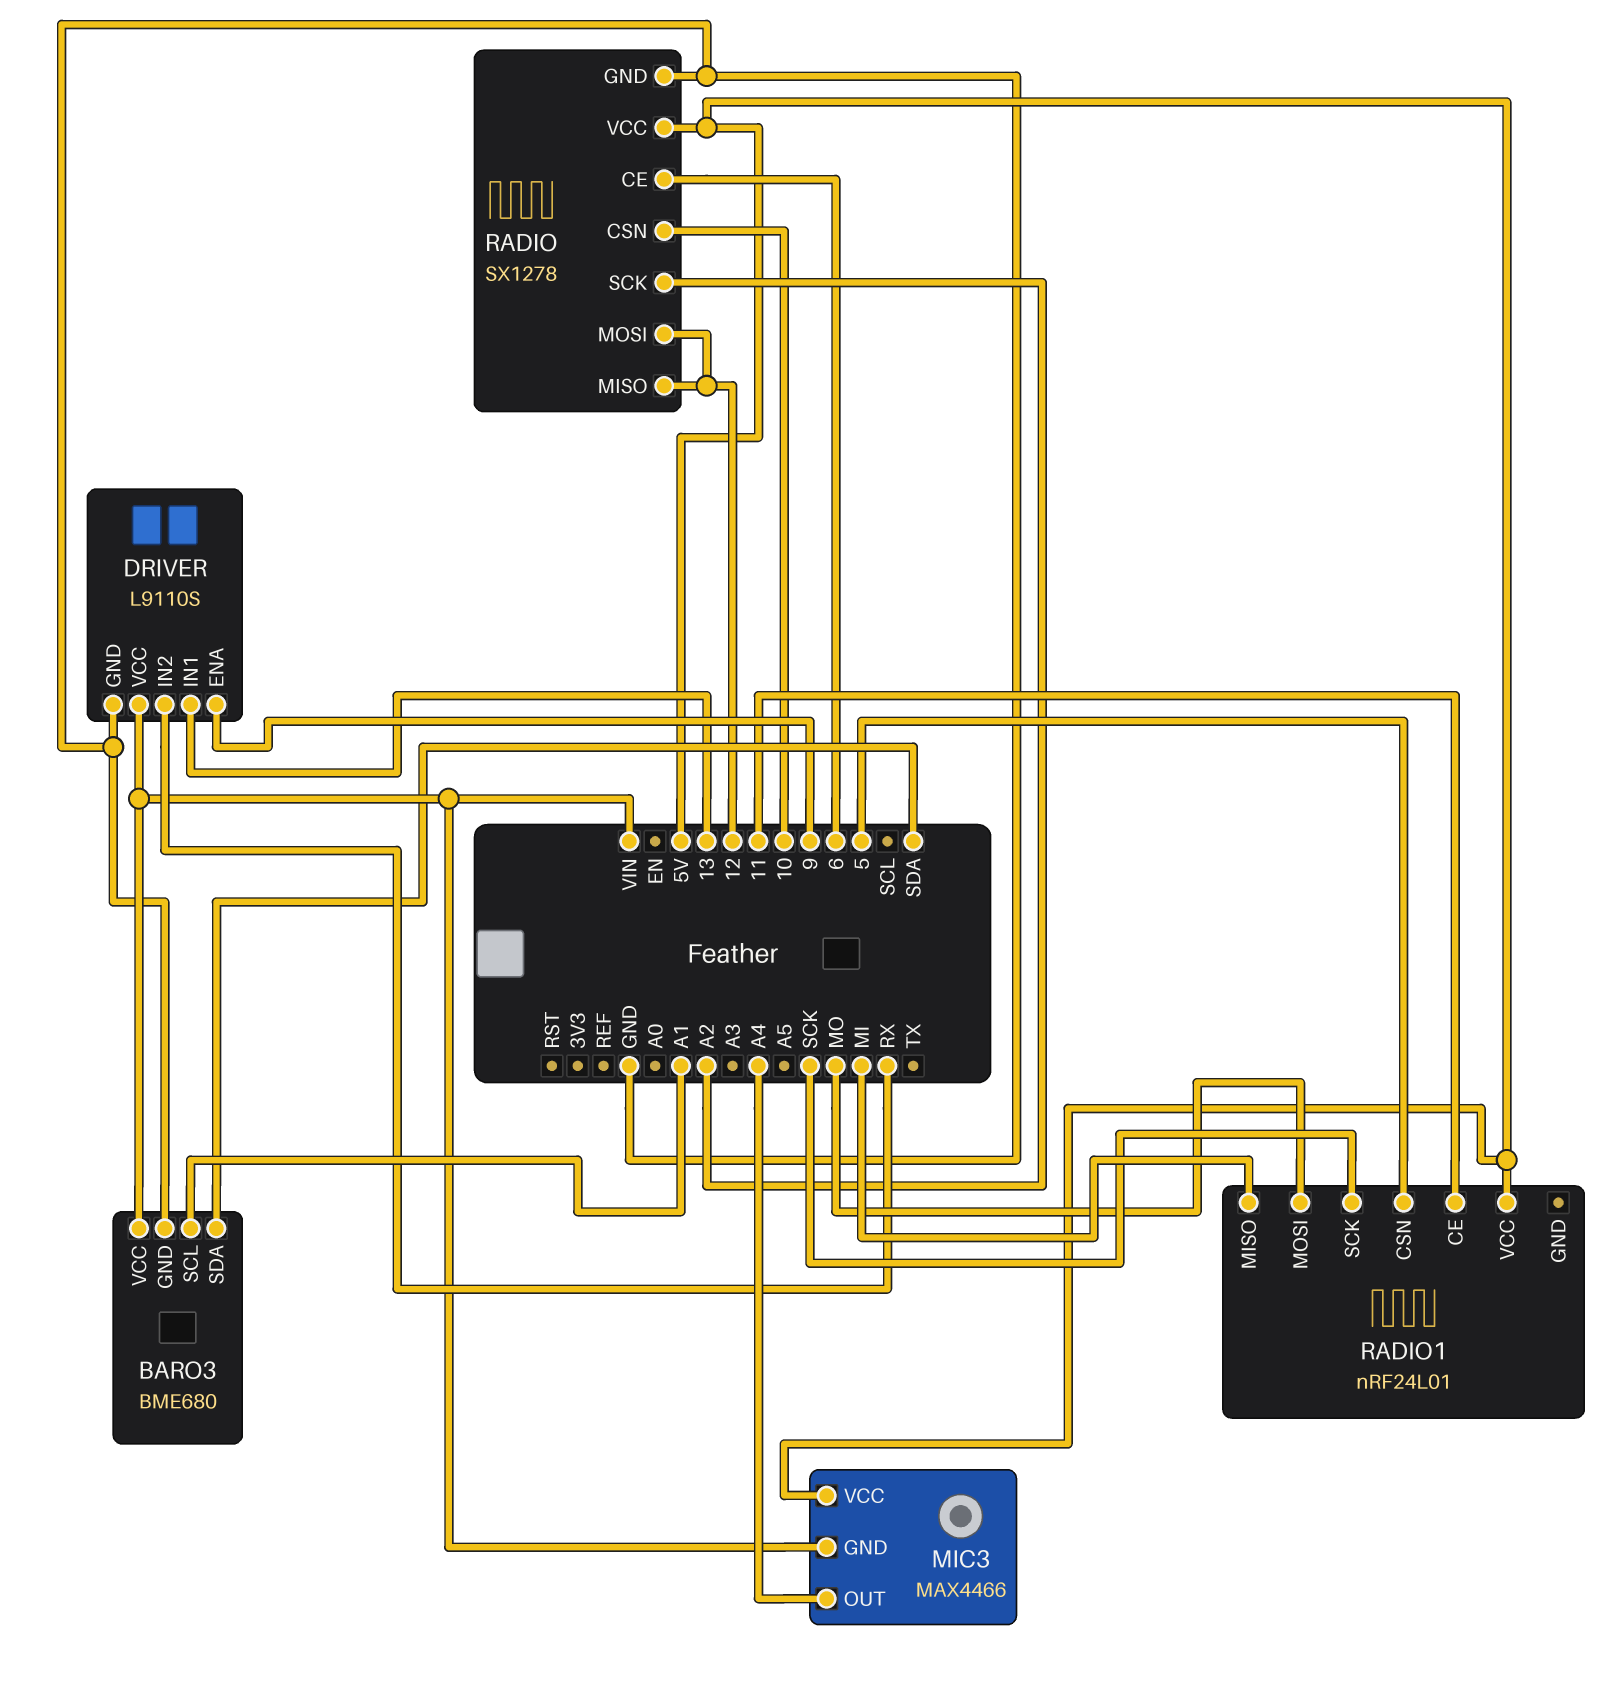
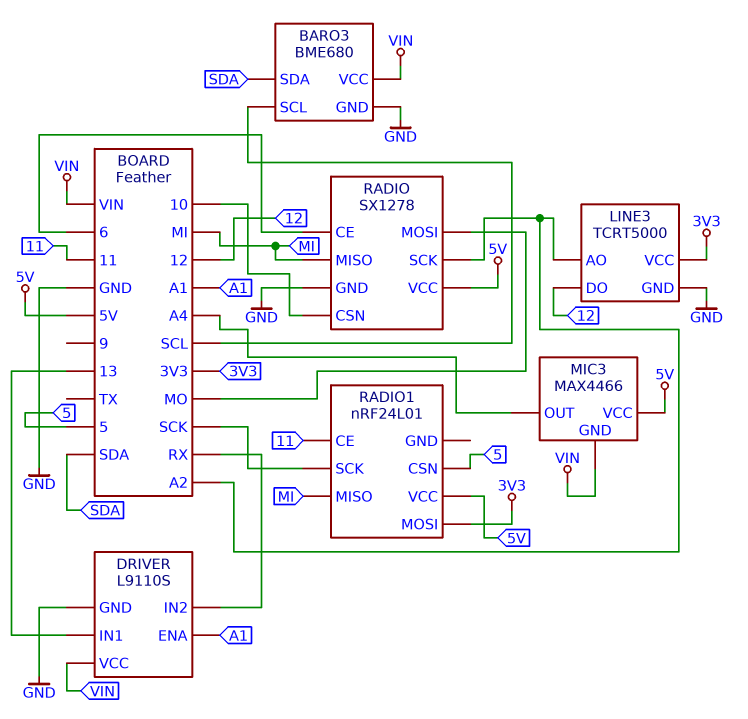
BARO3 pin SCL: A1 -> SCL
DRIVER pin ENA: 9 -> A1
LINE3: none -> TCRT5000
LINE3 pin AO: none -> A2
LINE3 pin DO: none -> 12
LINE3 pin GND: none -> GND
LINE3 pin VCC: none -> 3V3
RADIO pin MISO: 12 -> MI
RADIO pin MOSI: 12 -> MO
RADIO1 pin MOSI: MO -> 3V3

